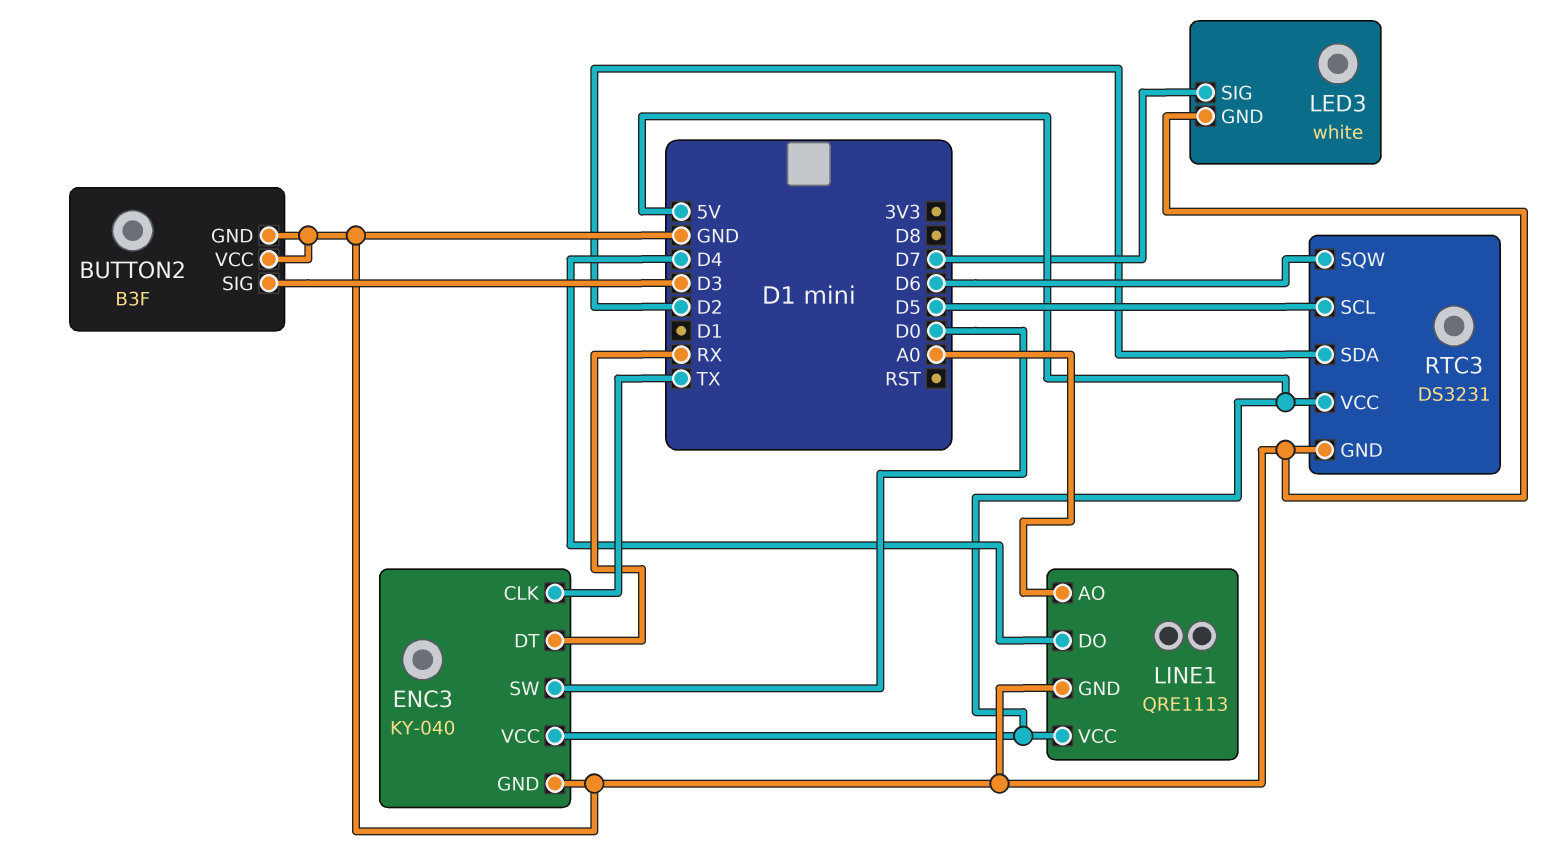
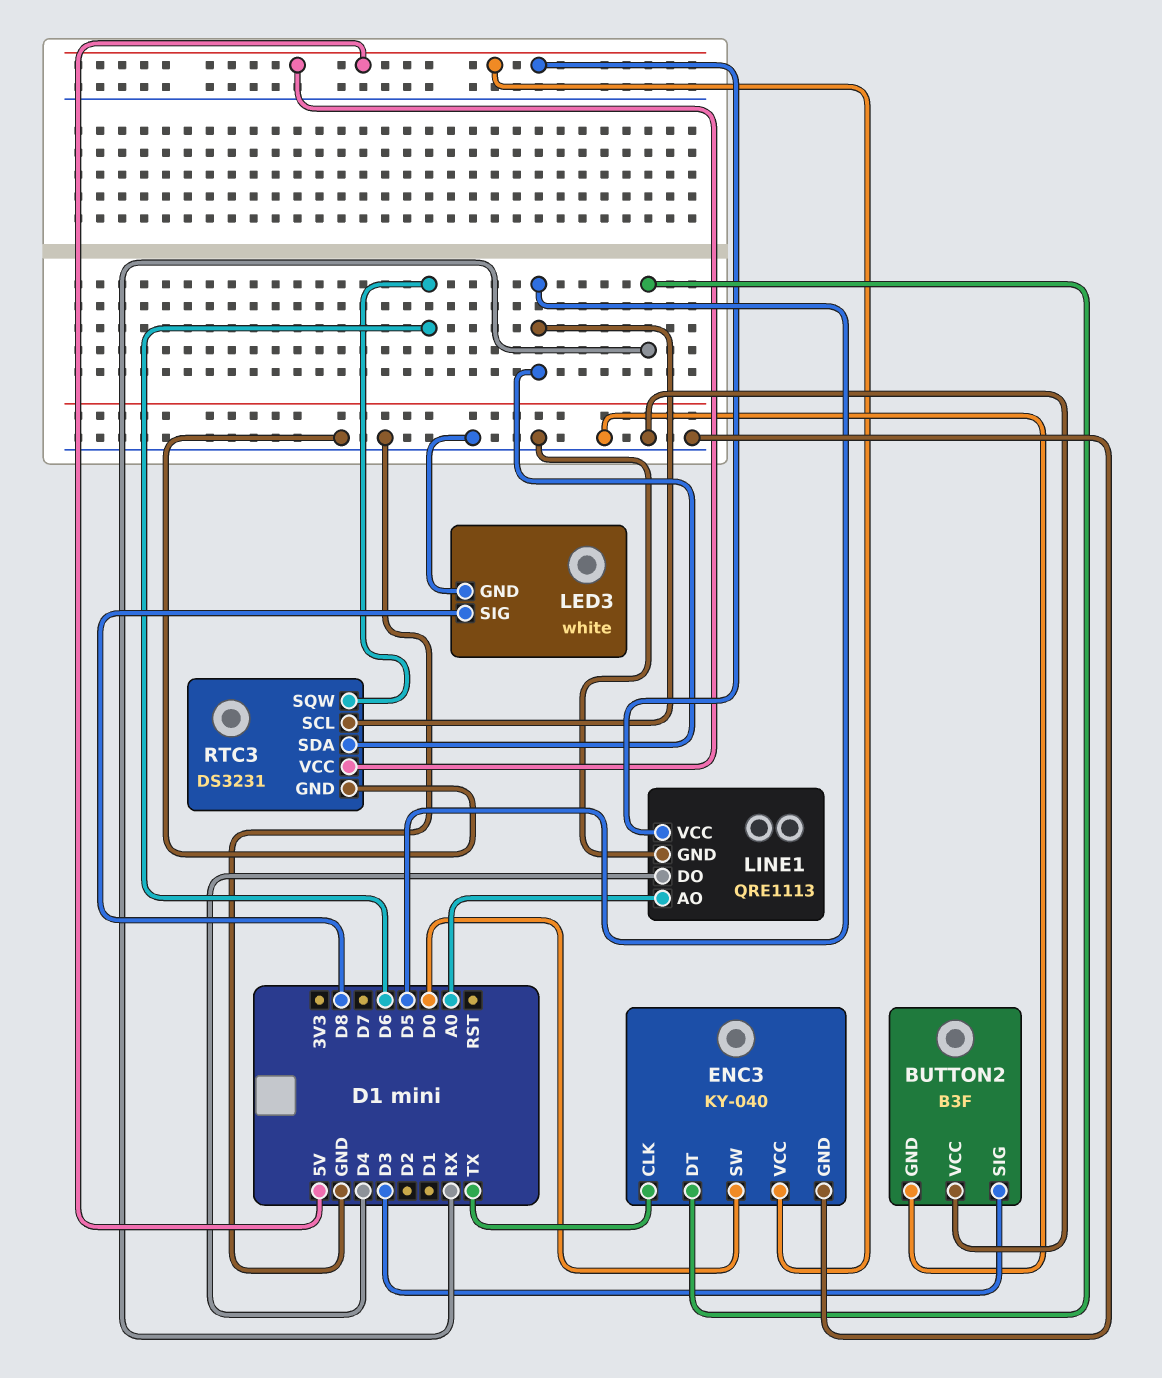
LED3 pin SIG: D7 -> D8
RTC3 pin SDA: D2 -> D5

